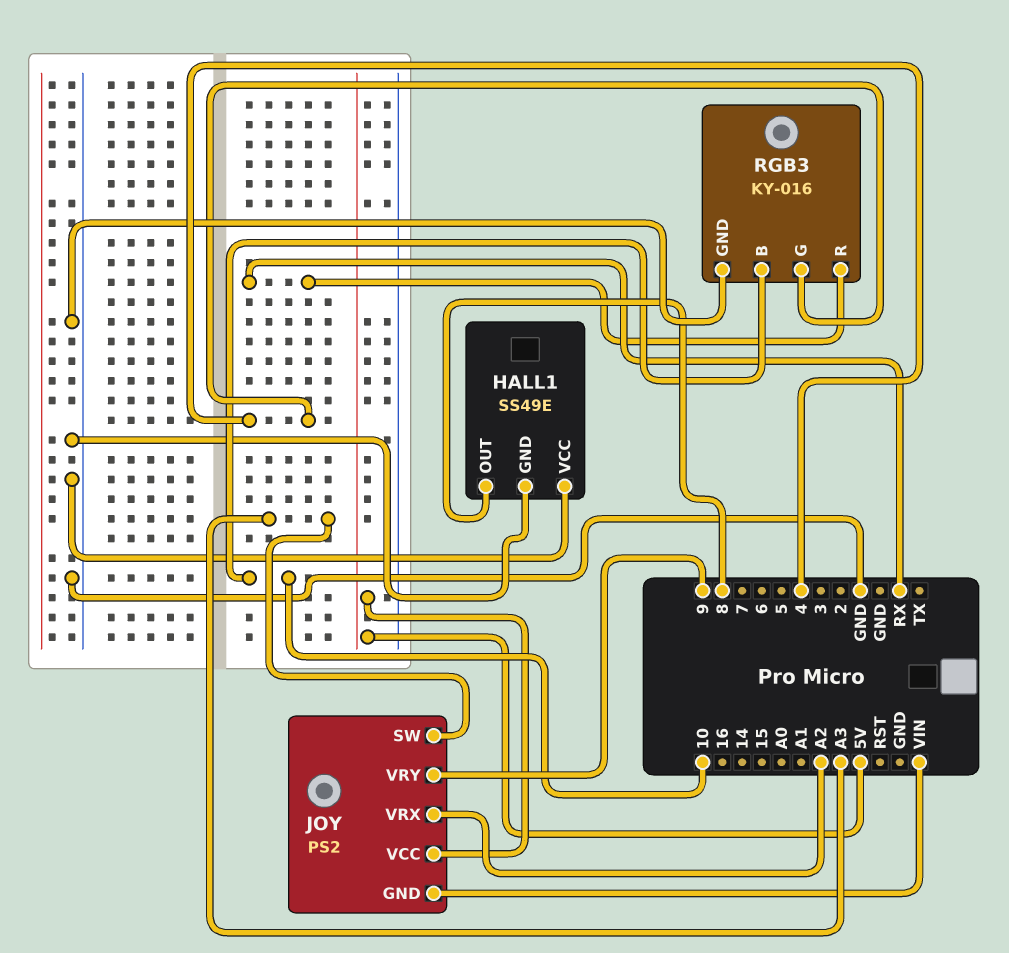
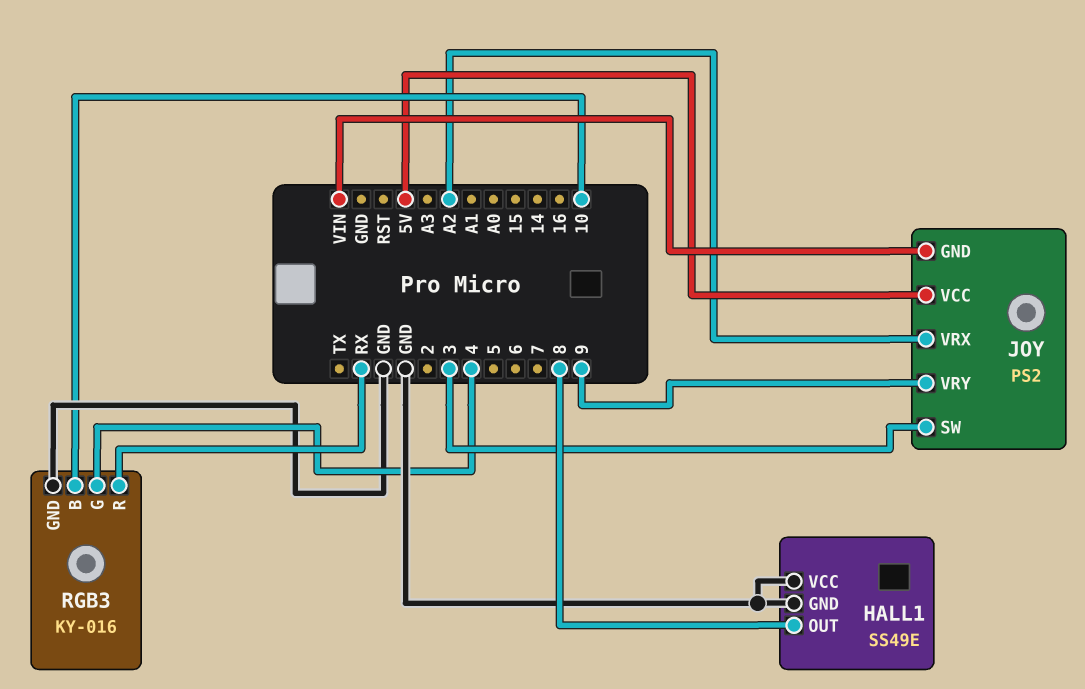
JOY pin SW: A3 -> 3

